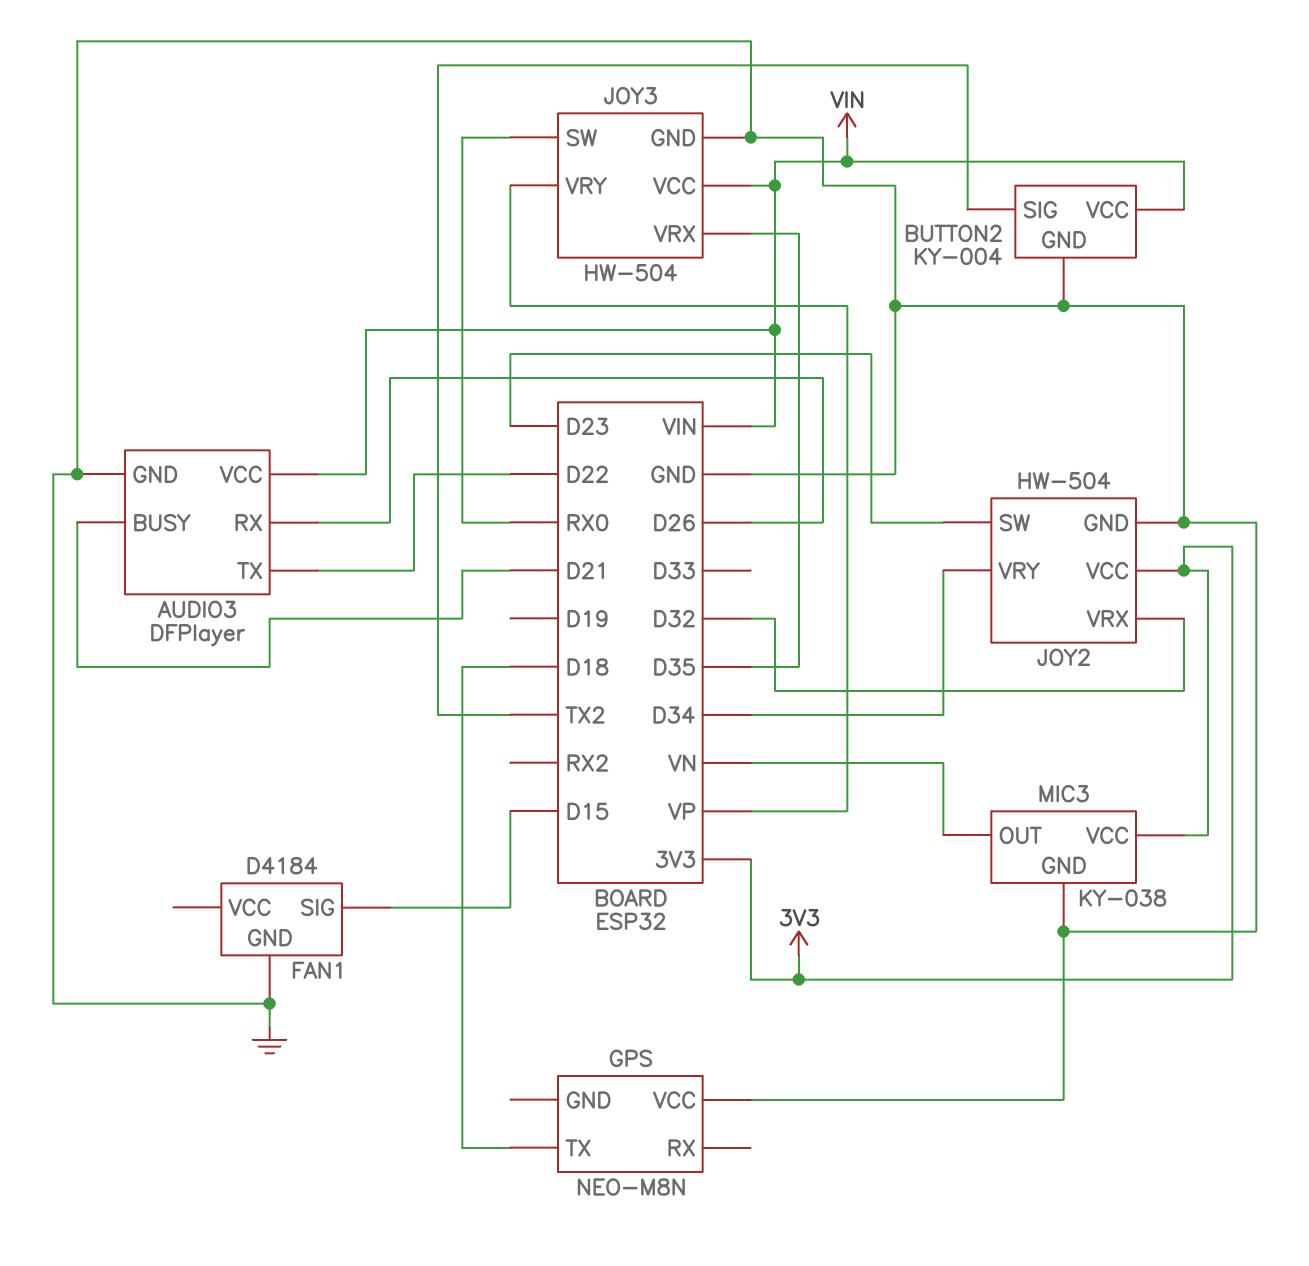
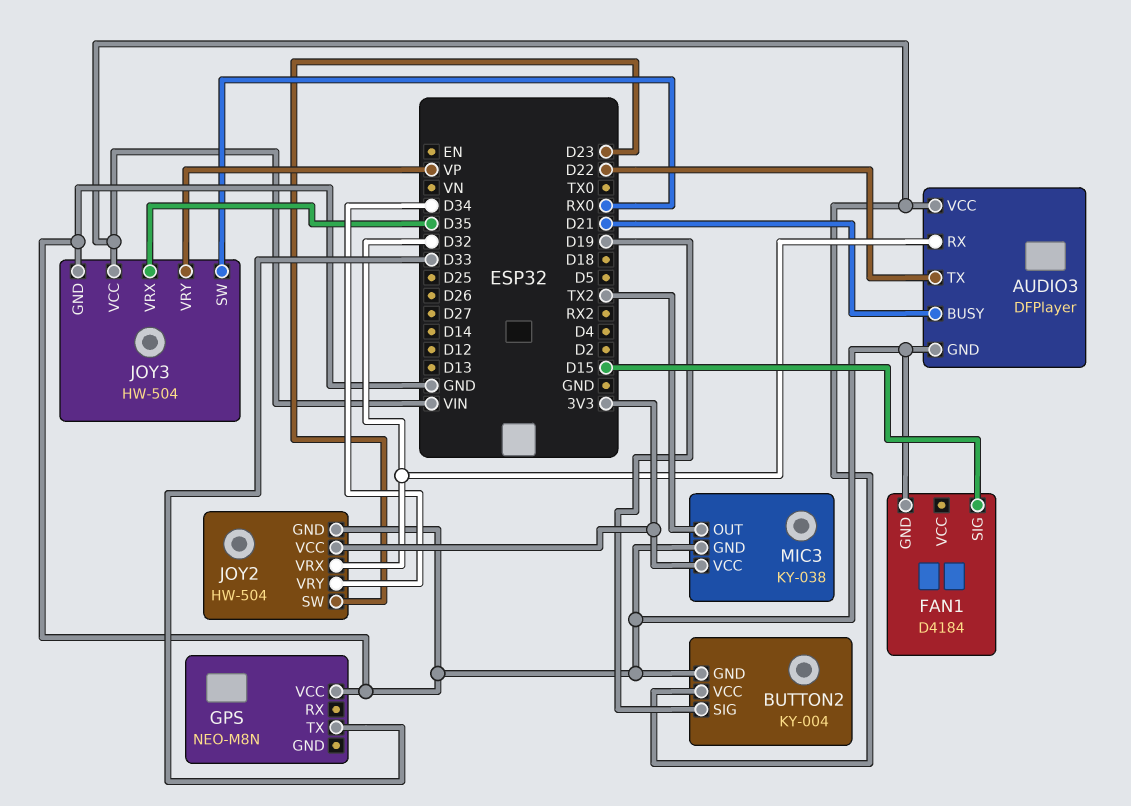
AUDIO3 pin RX: D26 -> D32
BUTTON2 pin SIG: TX2 -> D19
GPS pin TX: D18 -> D33
MIC3 pin OUT: VN -> TX2

